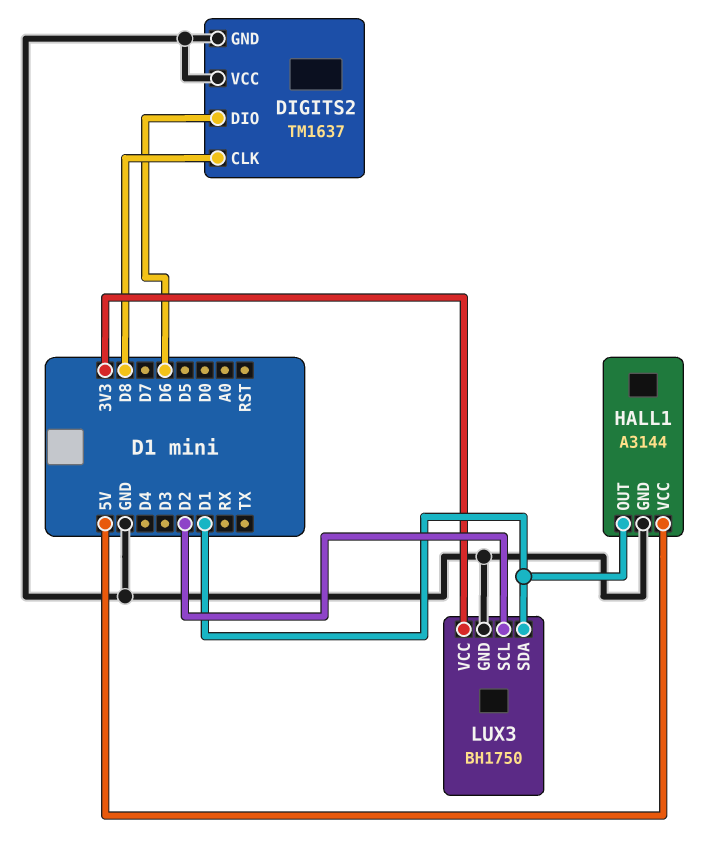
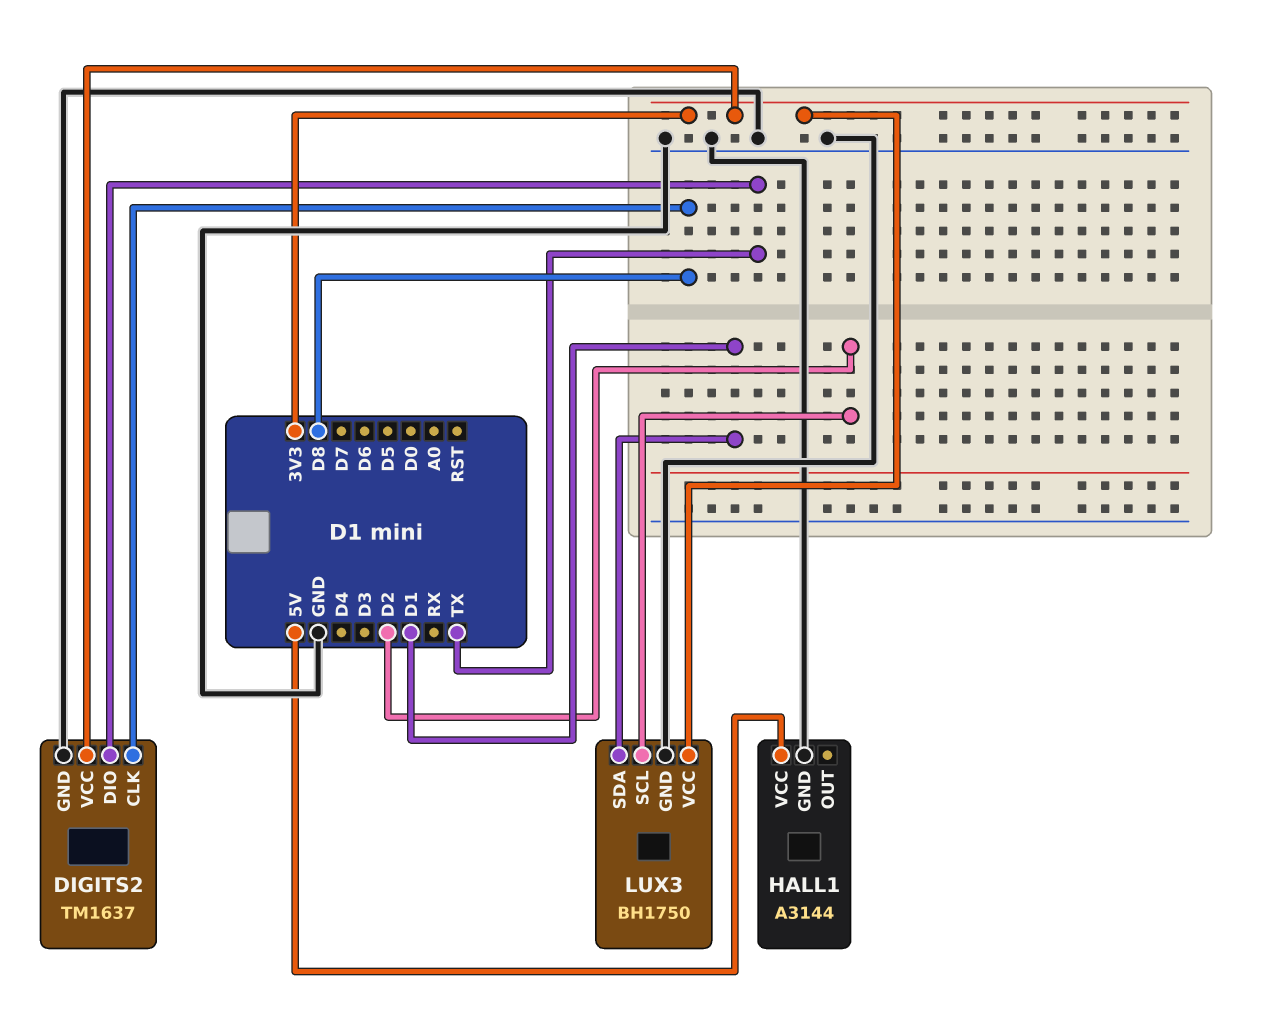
DIGITS2 pin DIO: D6 -> TX
DIGITS2 pin VCC: GND -> 3V3
HALL1 pin OUT: D1 -> none

